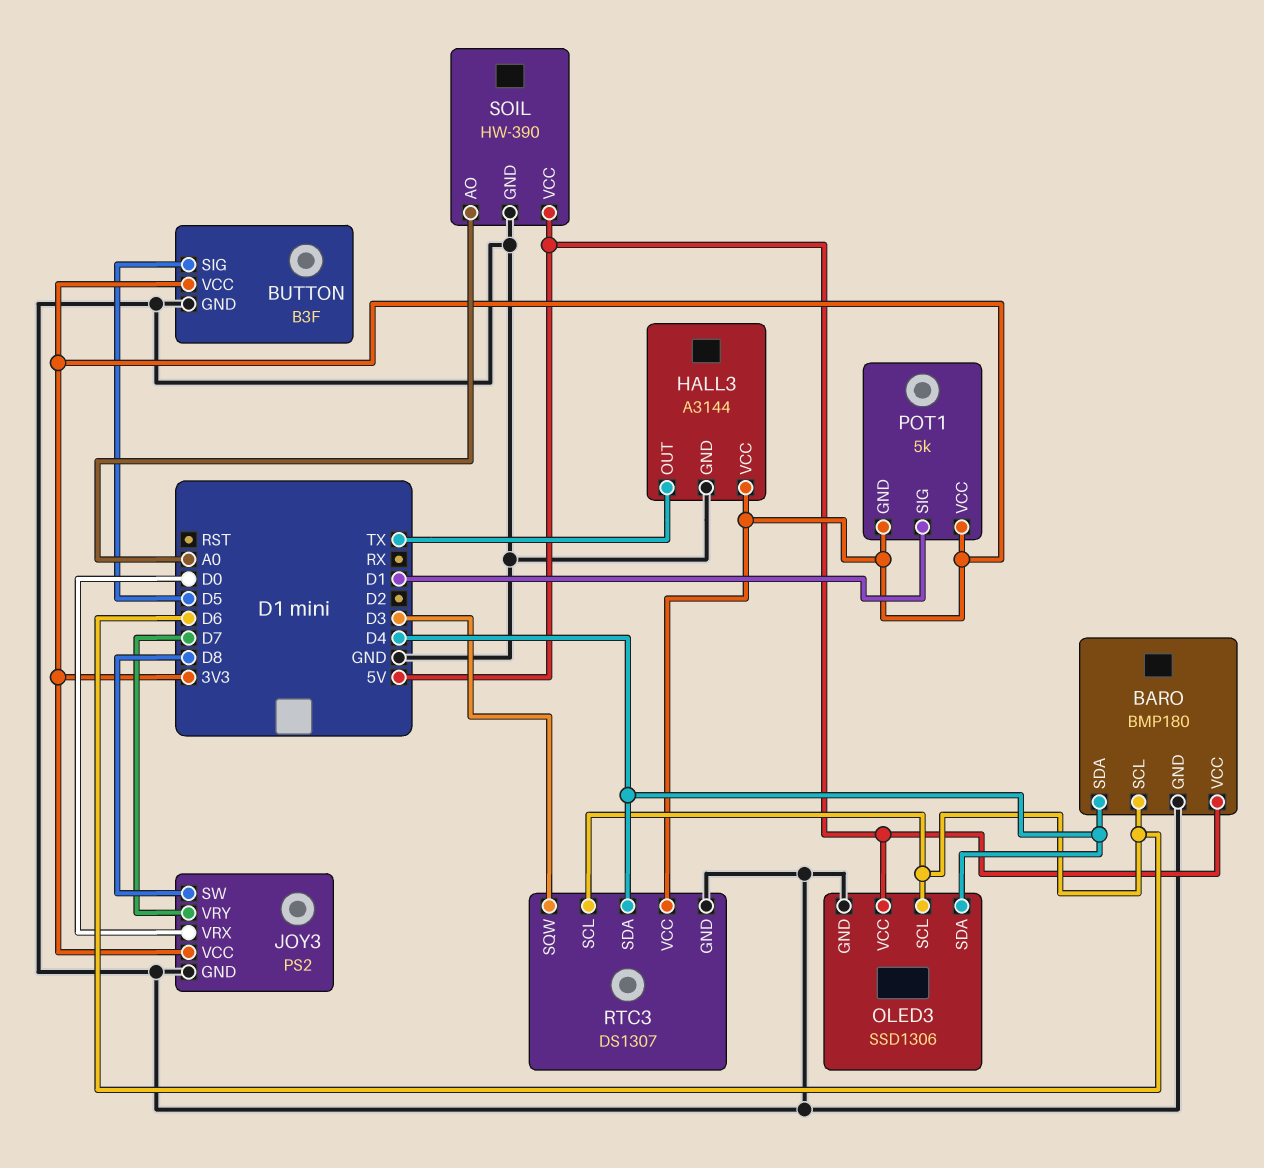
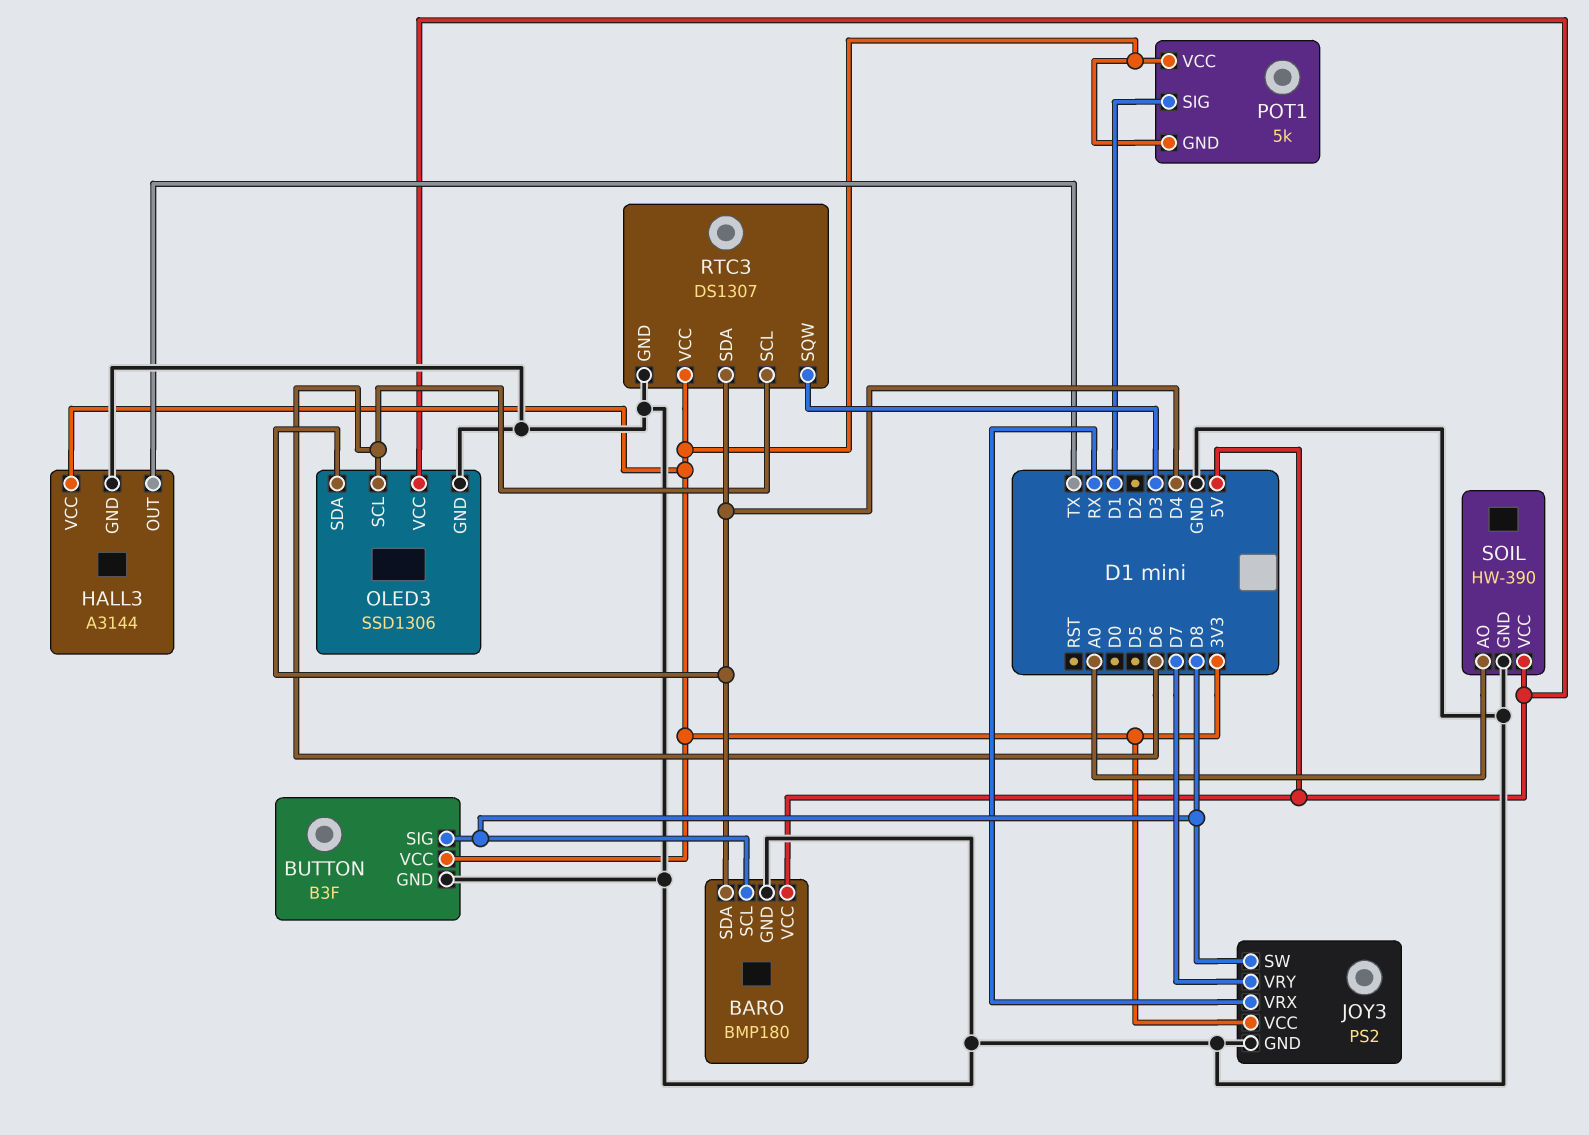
BARO pin SCL: D6 -> D8
BUTTON pin SIG: D5 -> D8
JOY3 pin VRX: D0 -> RX

